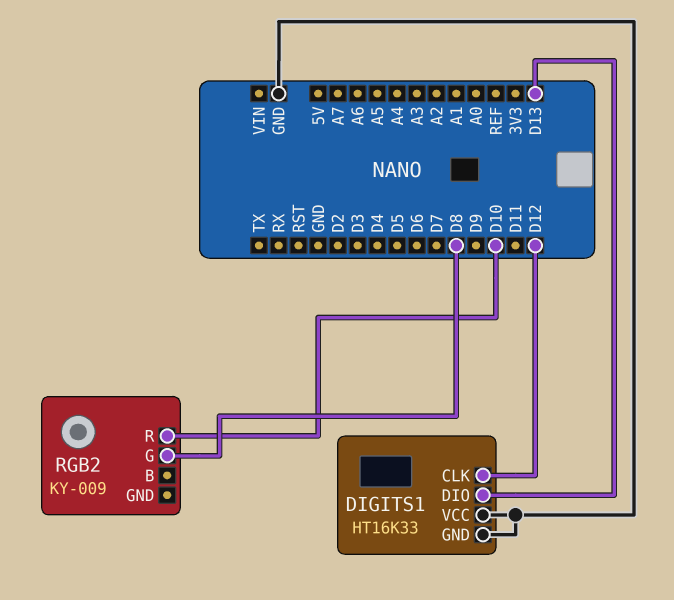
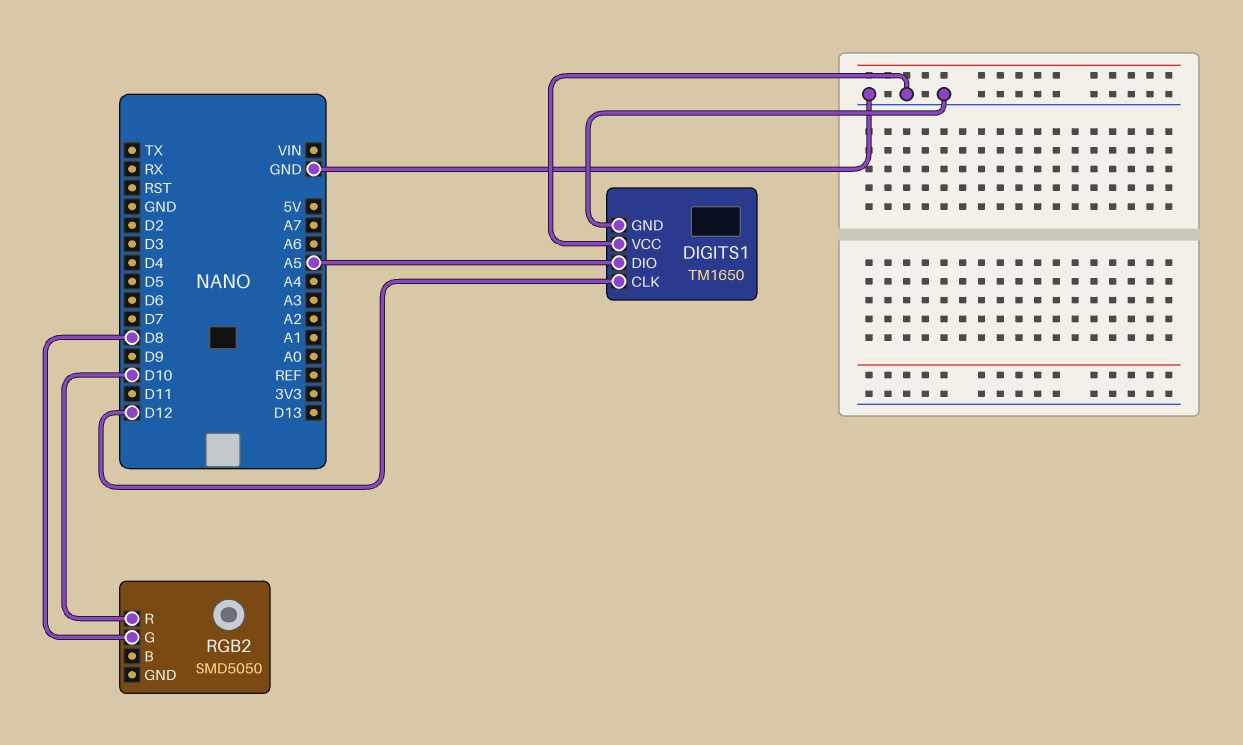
DIGITS1: HT16K33 -> TM1650
DIGITS1 pin DIO: D13 -> A5
RGB2: KY-009 -> SMD5050

